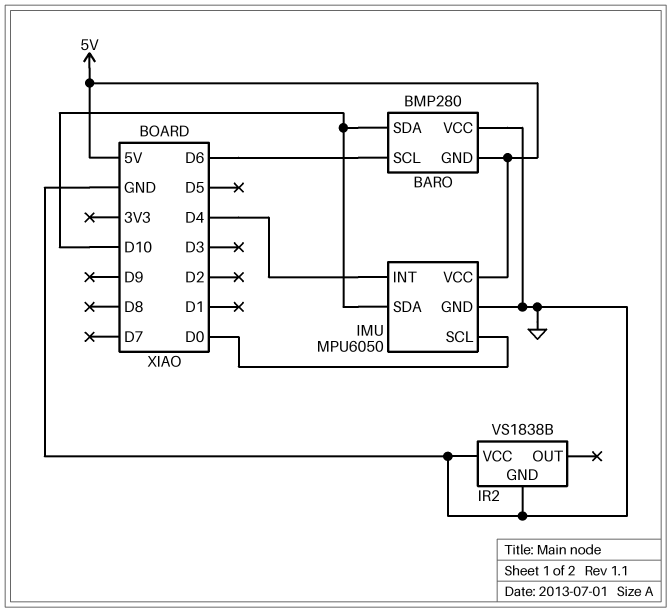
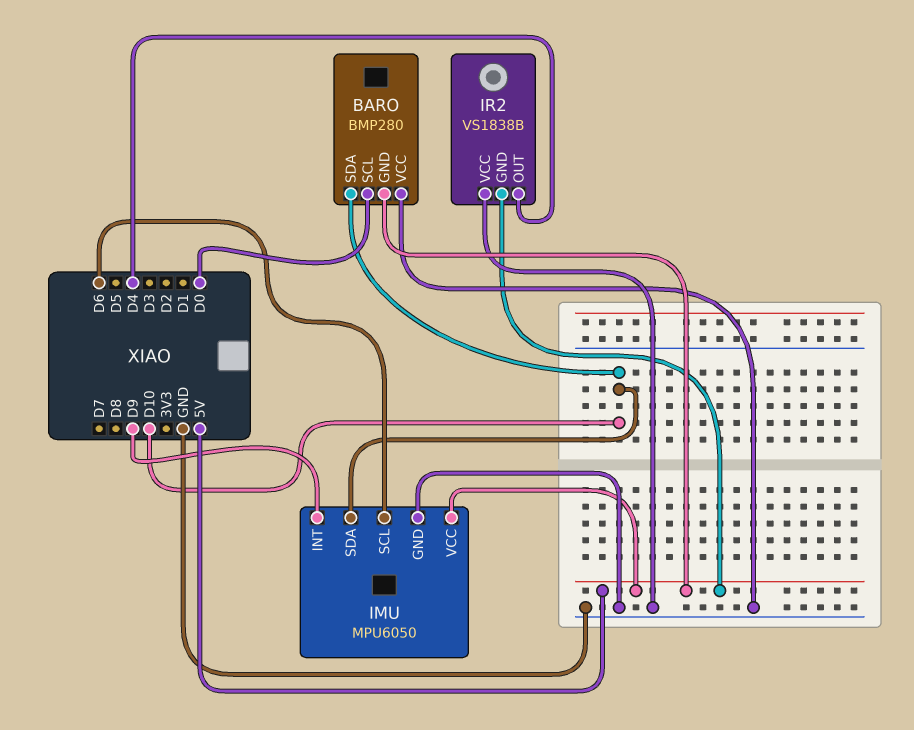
BARO pin SCL: D6 -> D0
IMU pin INT: D4 -> D9
IMU pin SCL: D0 -> D6
IR2 pin GND: GND -> 5V
IR2 pin OUT: none -> D4

